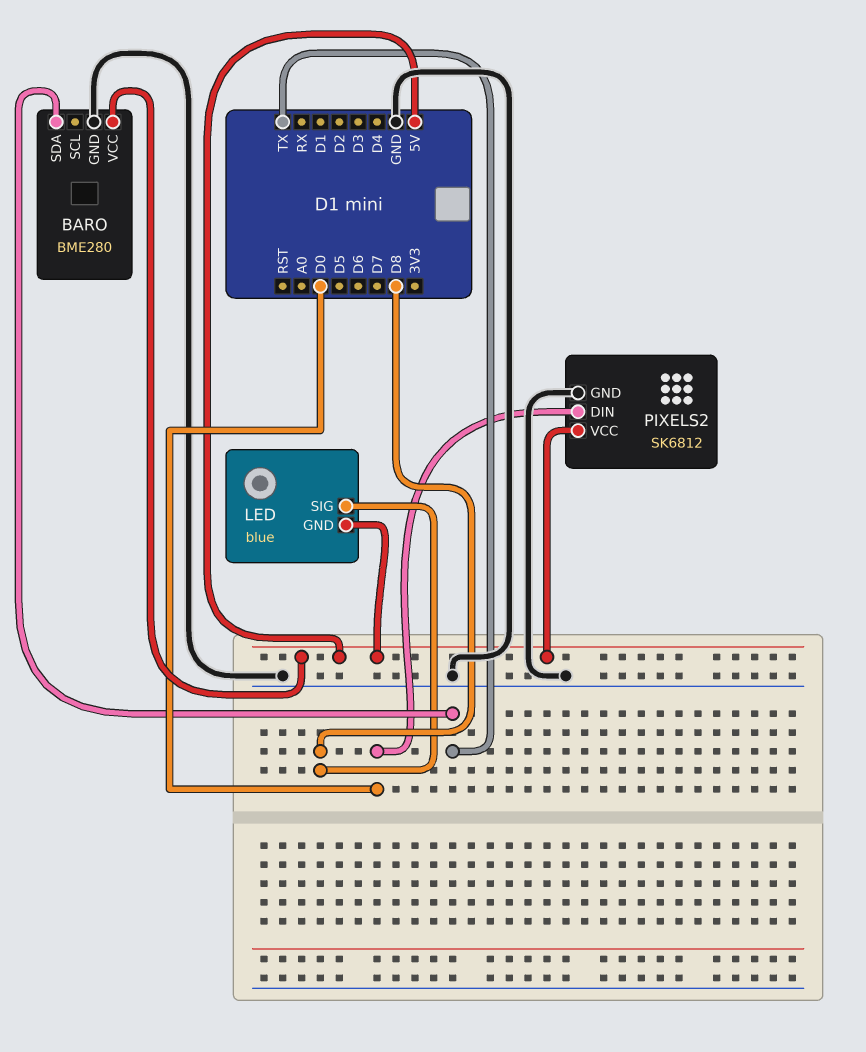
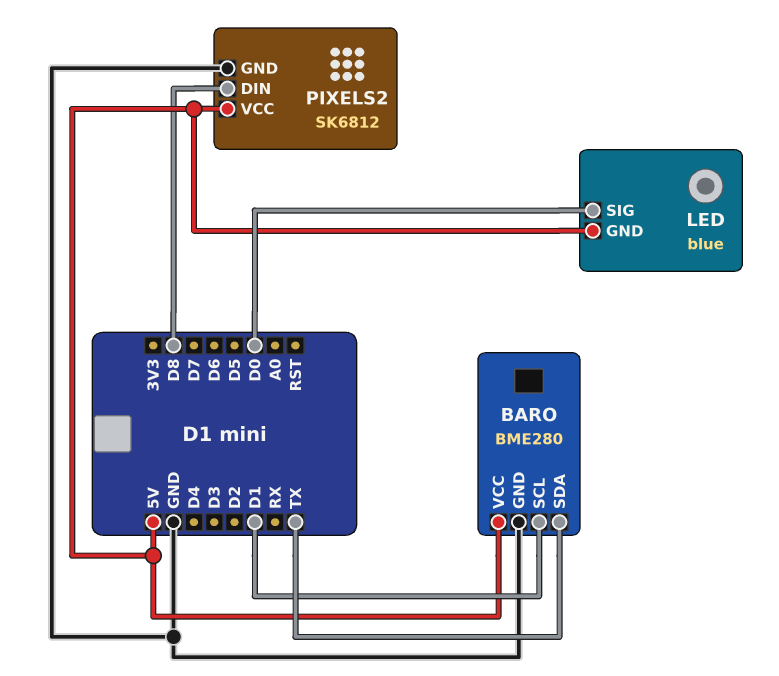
BARO pin SCL: none -> D1
LED pin SIG: D8 -> D0
PIXELS2 pin DIN: D0 -> D8

